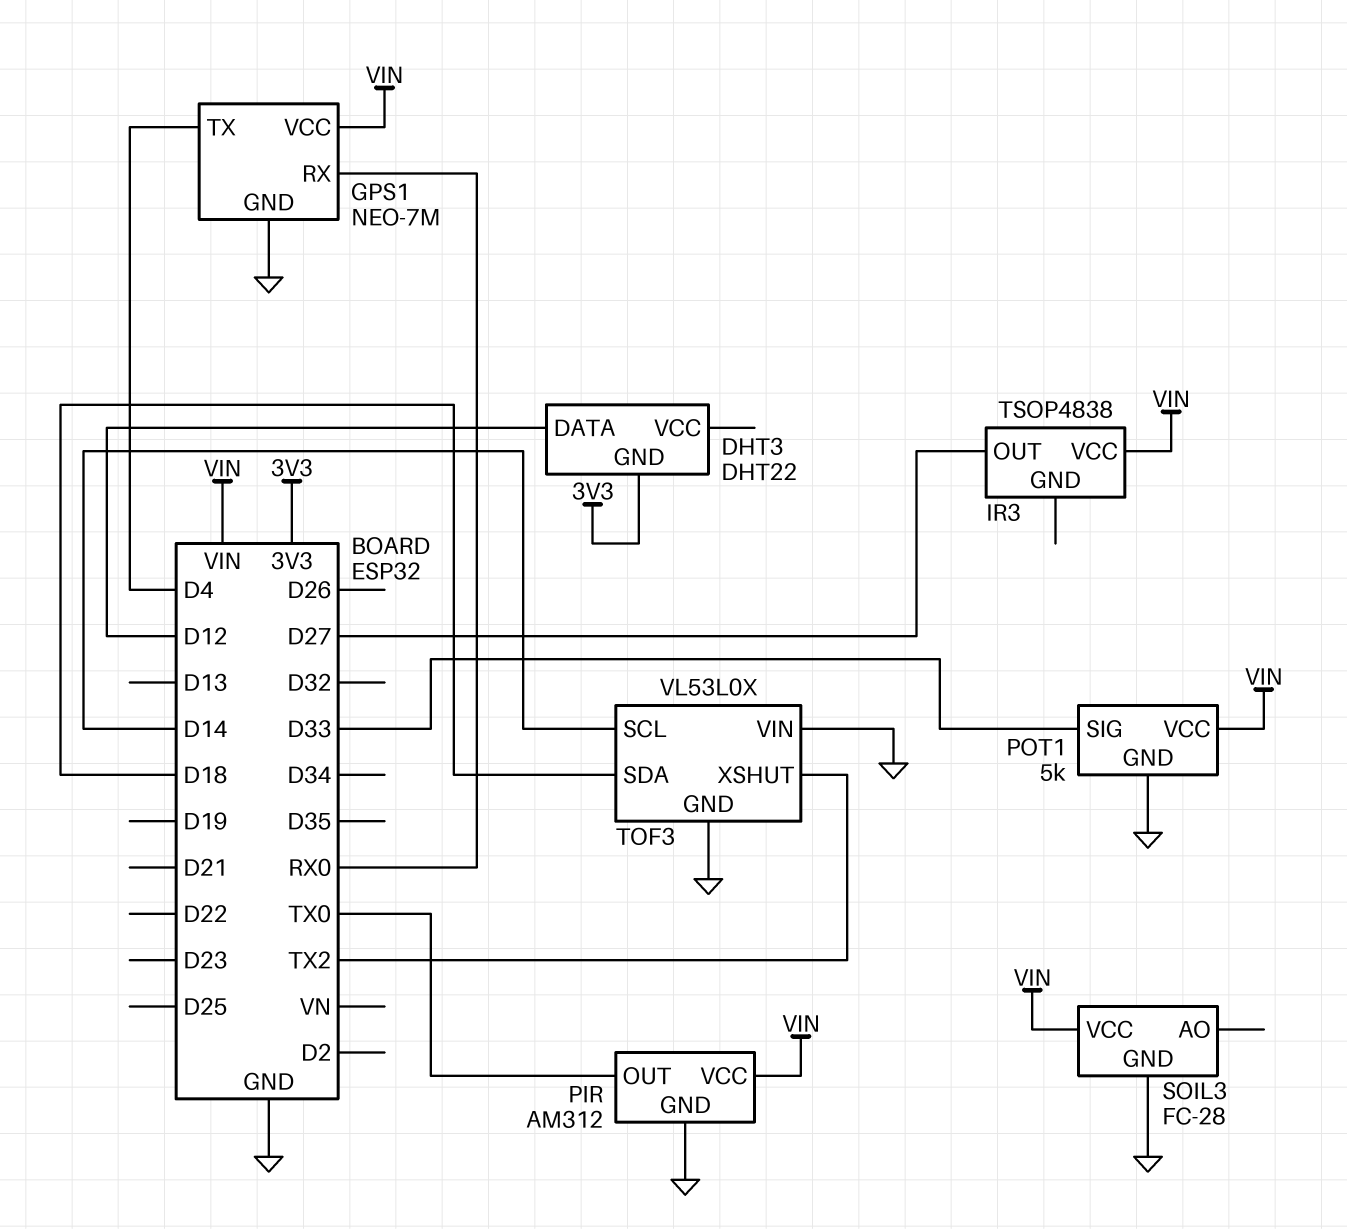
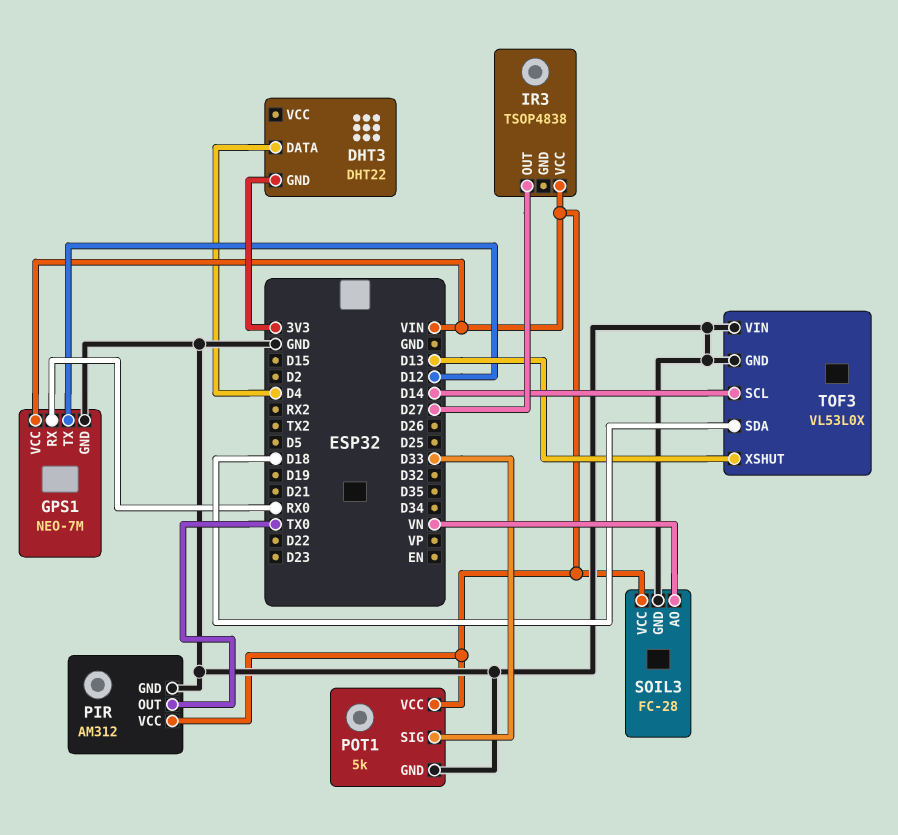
DHT3 pin DATA: D12 -> D4
GPS1 pin TX: D4 -> D12
SOIL3 pin AO: none -> VN
TOF3 pin XSHUT: TX2 -> D13

